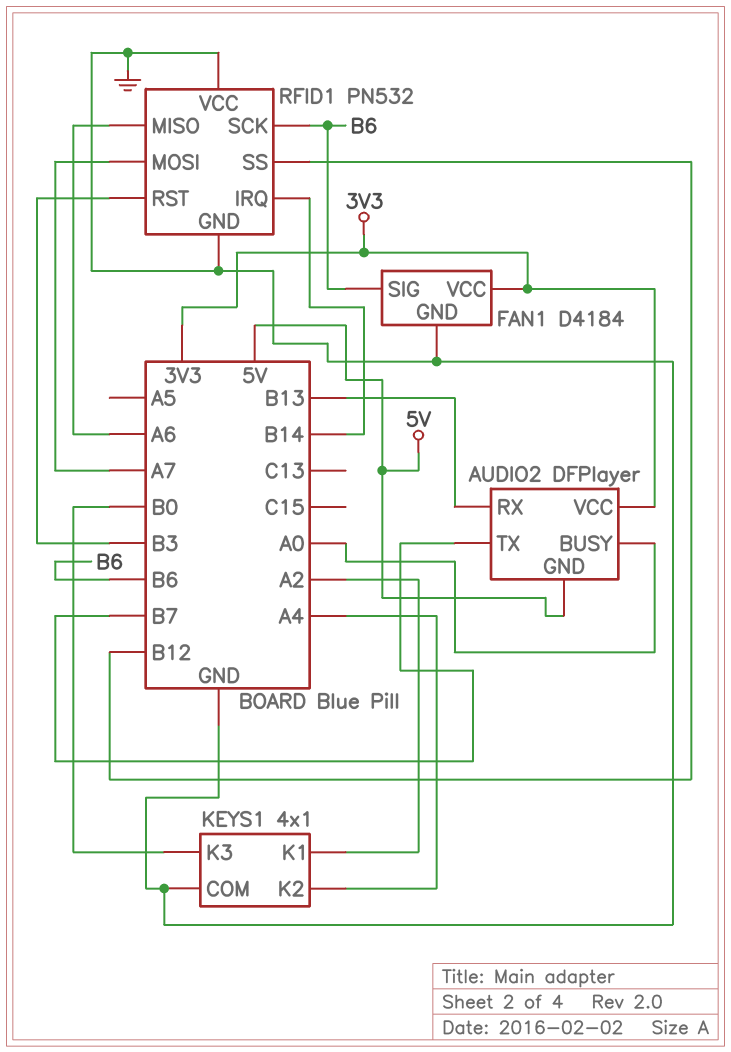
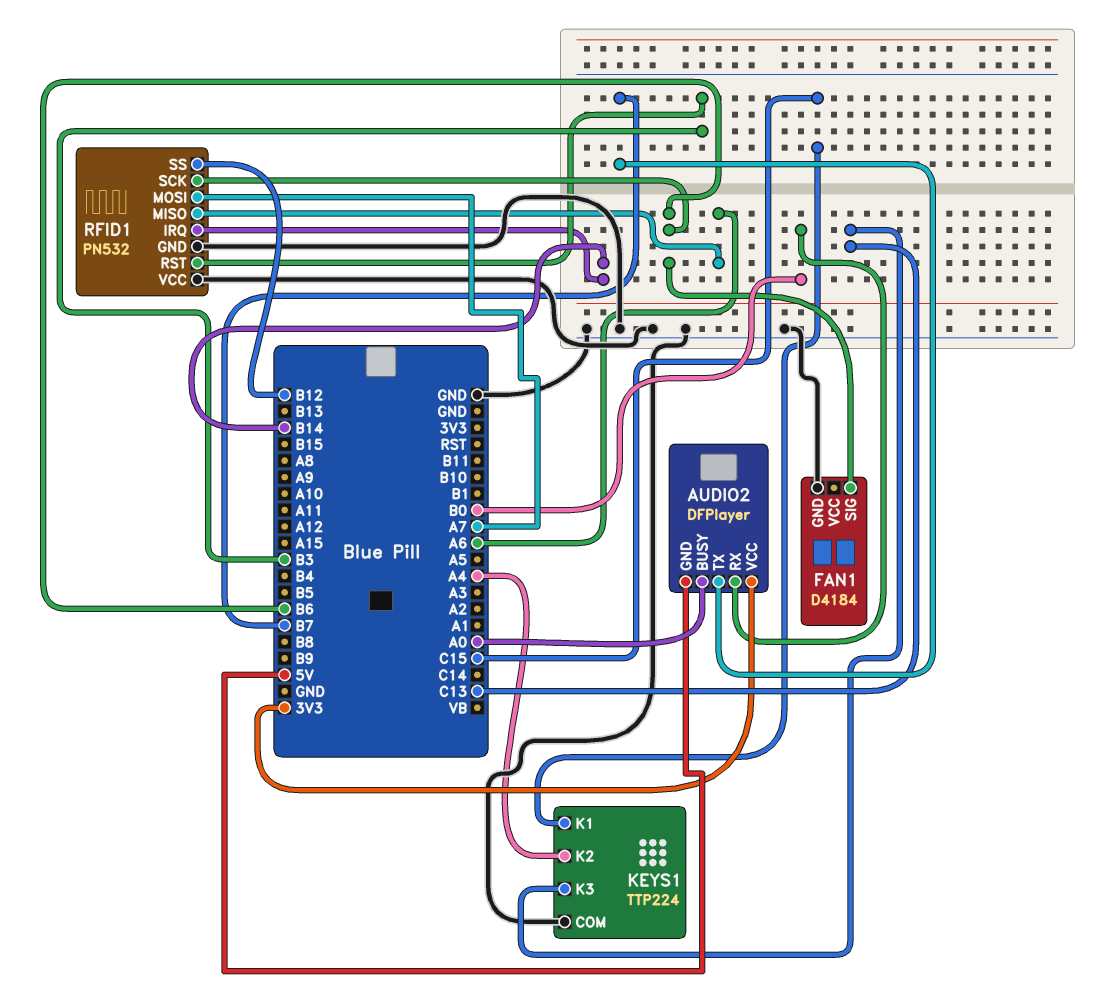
AUDIO2 pin RX: B13 -> B0
FAN1 pin VCC: 3V3 -> none
KEYS1: 4x1 -> TTP224
KEYS1 pin K1: A2 -> C15
KEYS1 pin K3: B0 -> C13

